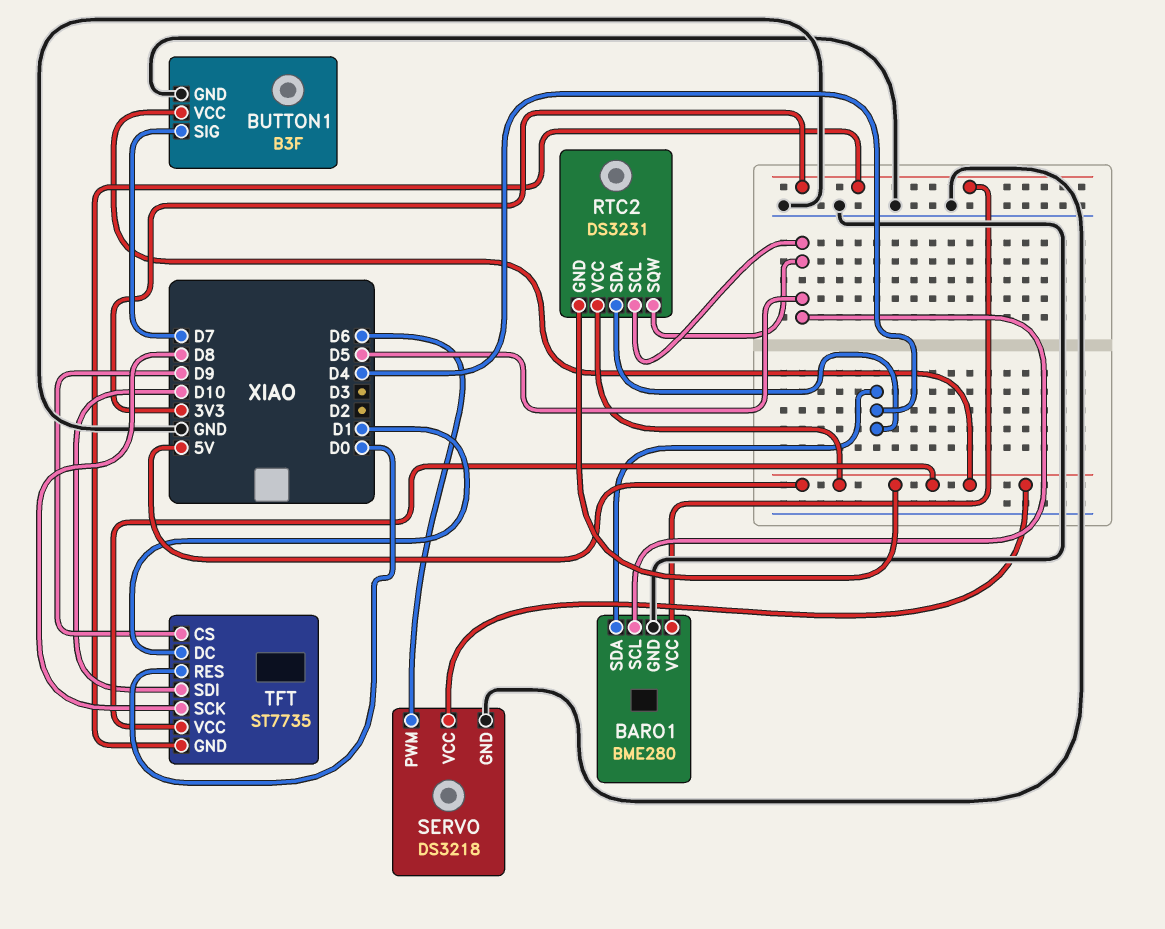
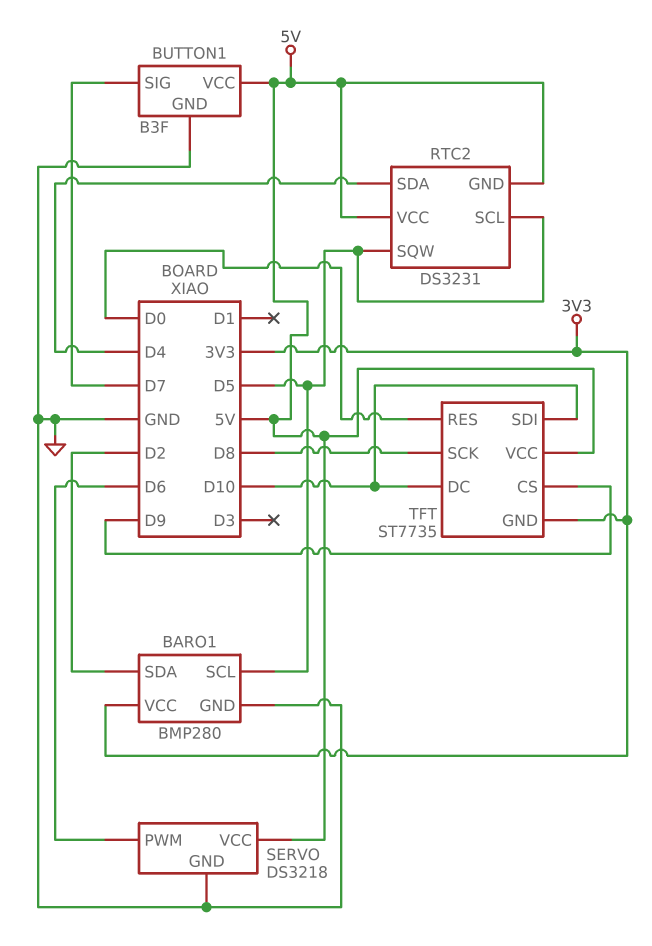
BARO1: BME280 -> BMP280
BARO1 pin SDA: D4 -> D2
TFT pin DC: D1 -> D10

